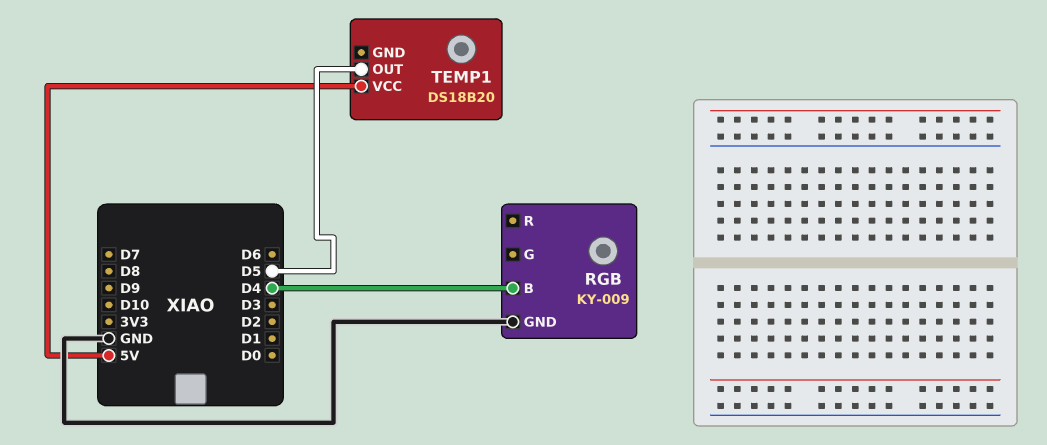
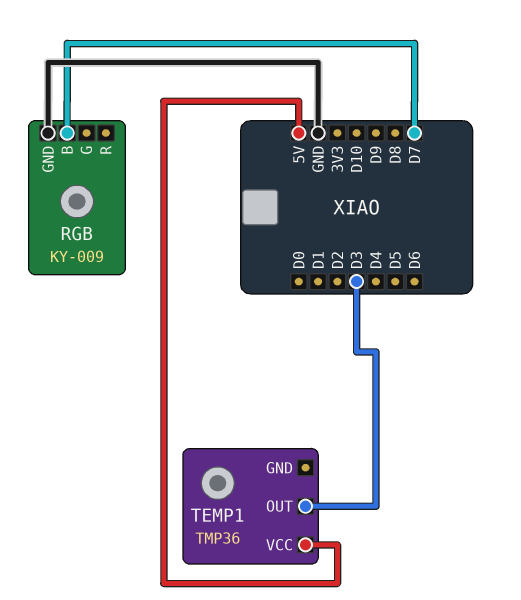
RGB pin B: D4 -> D7
TEMP1: DS18B20 -> TMP36
TEMP1 pin OUT: D5 -> D3

